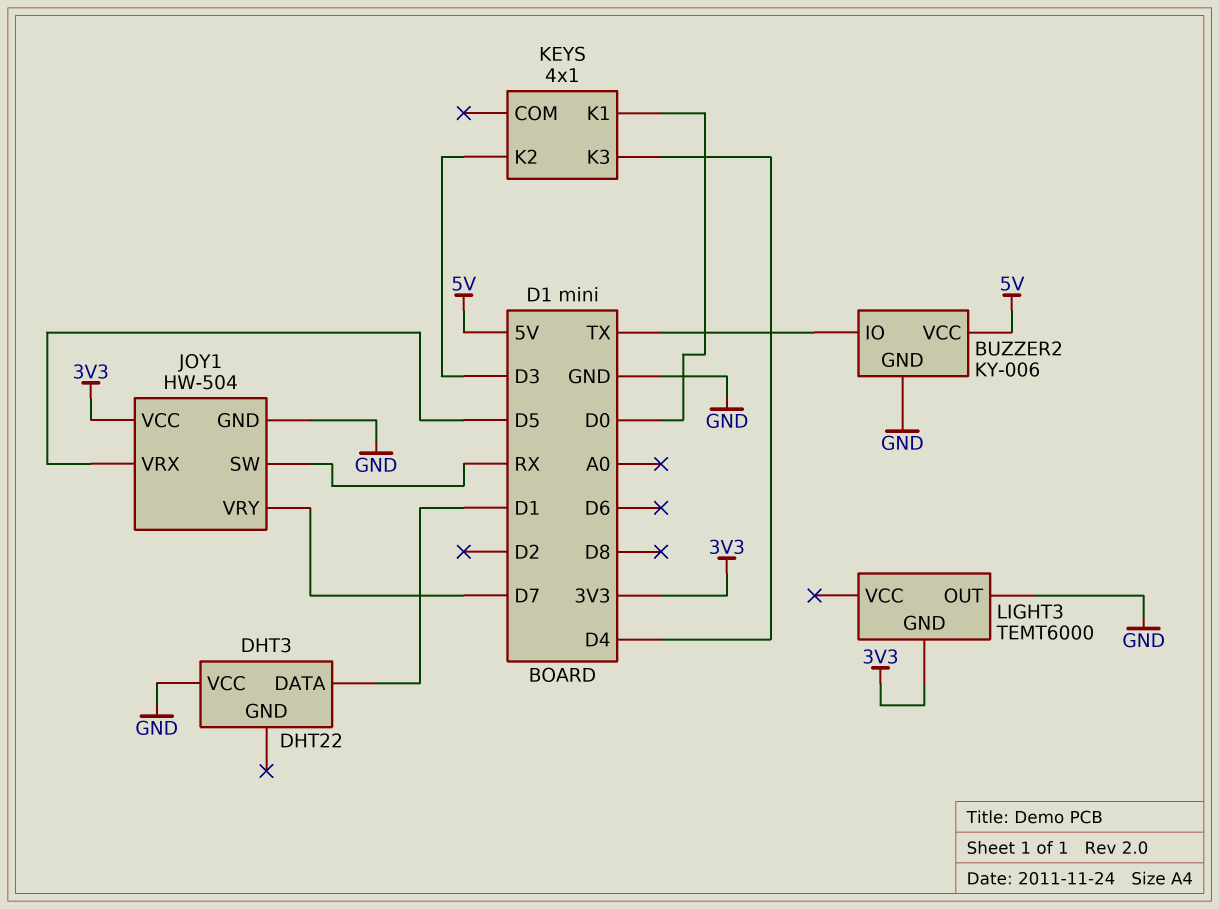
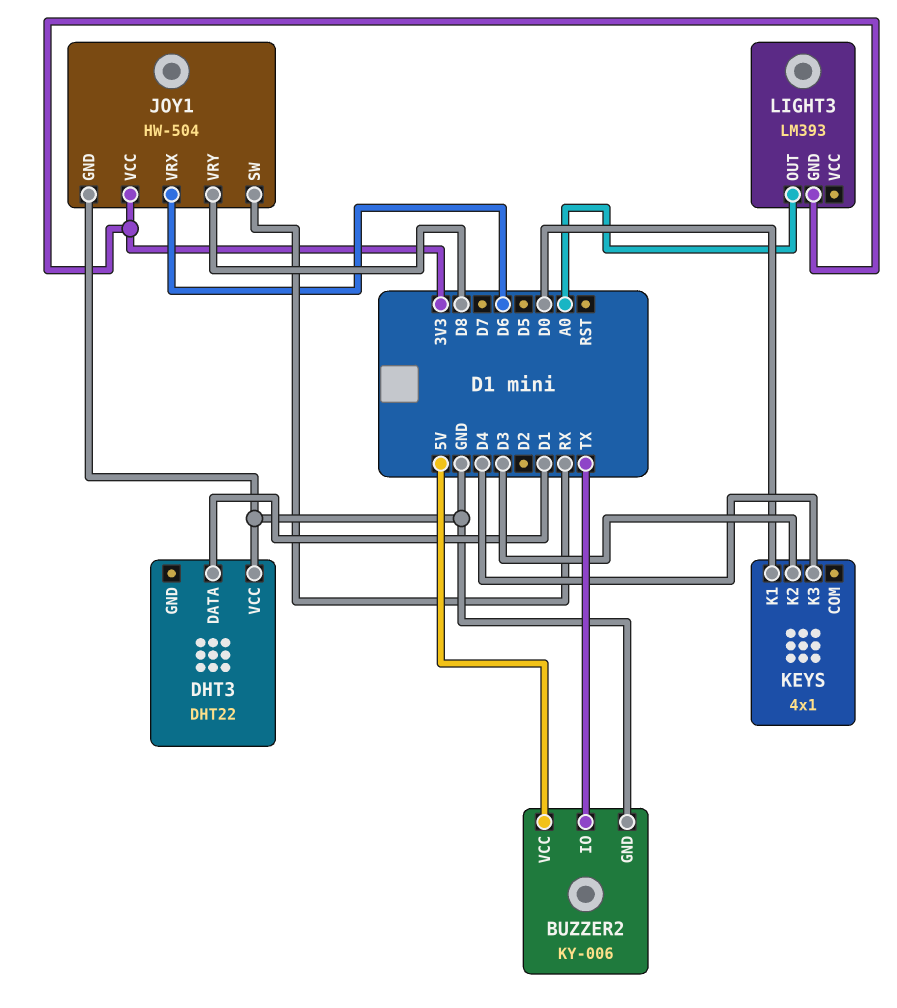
JOY1 pin VRX: D5 -> D6
JOY1 pin VRY: D7 -> D8
LIGHT3: TEMT6000 -> LM393
LIGHT3 pin OUT: GND -> A0

